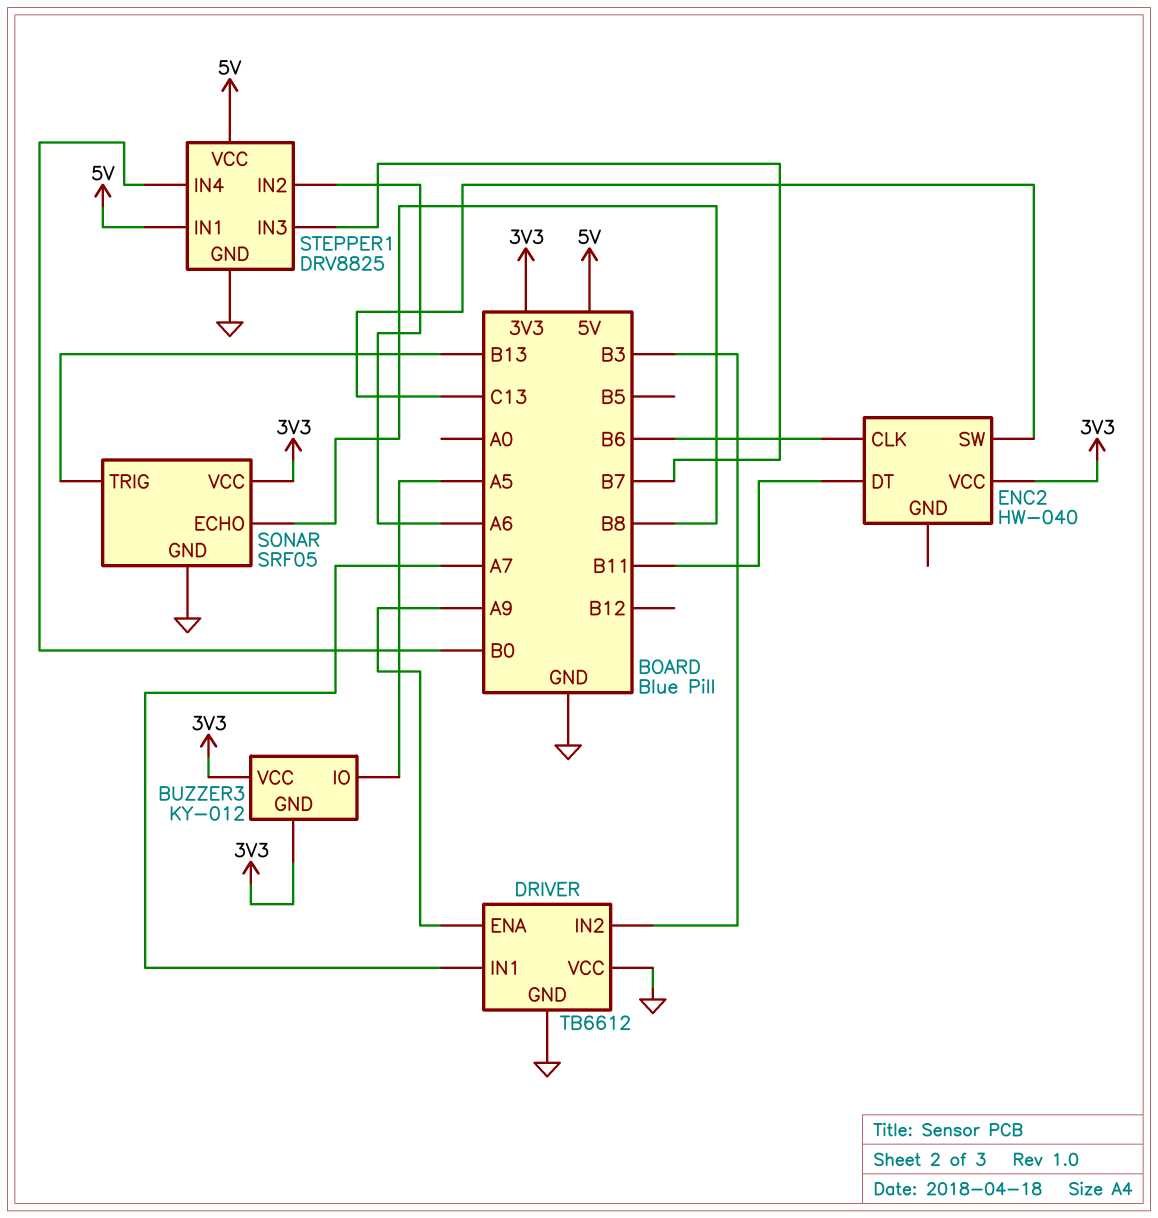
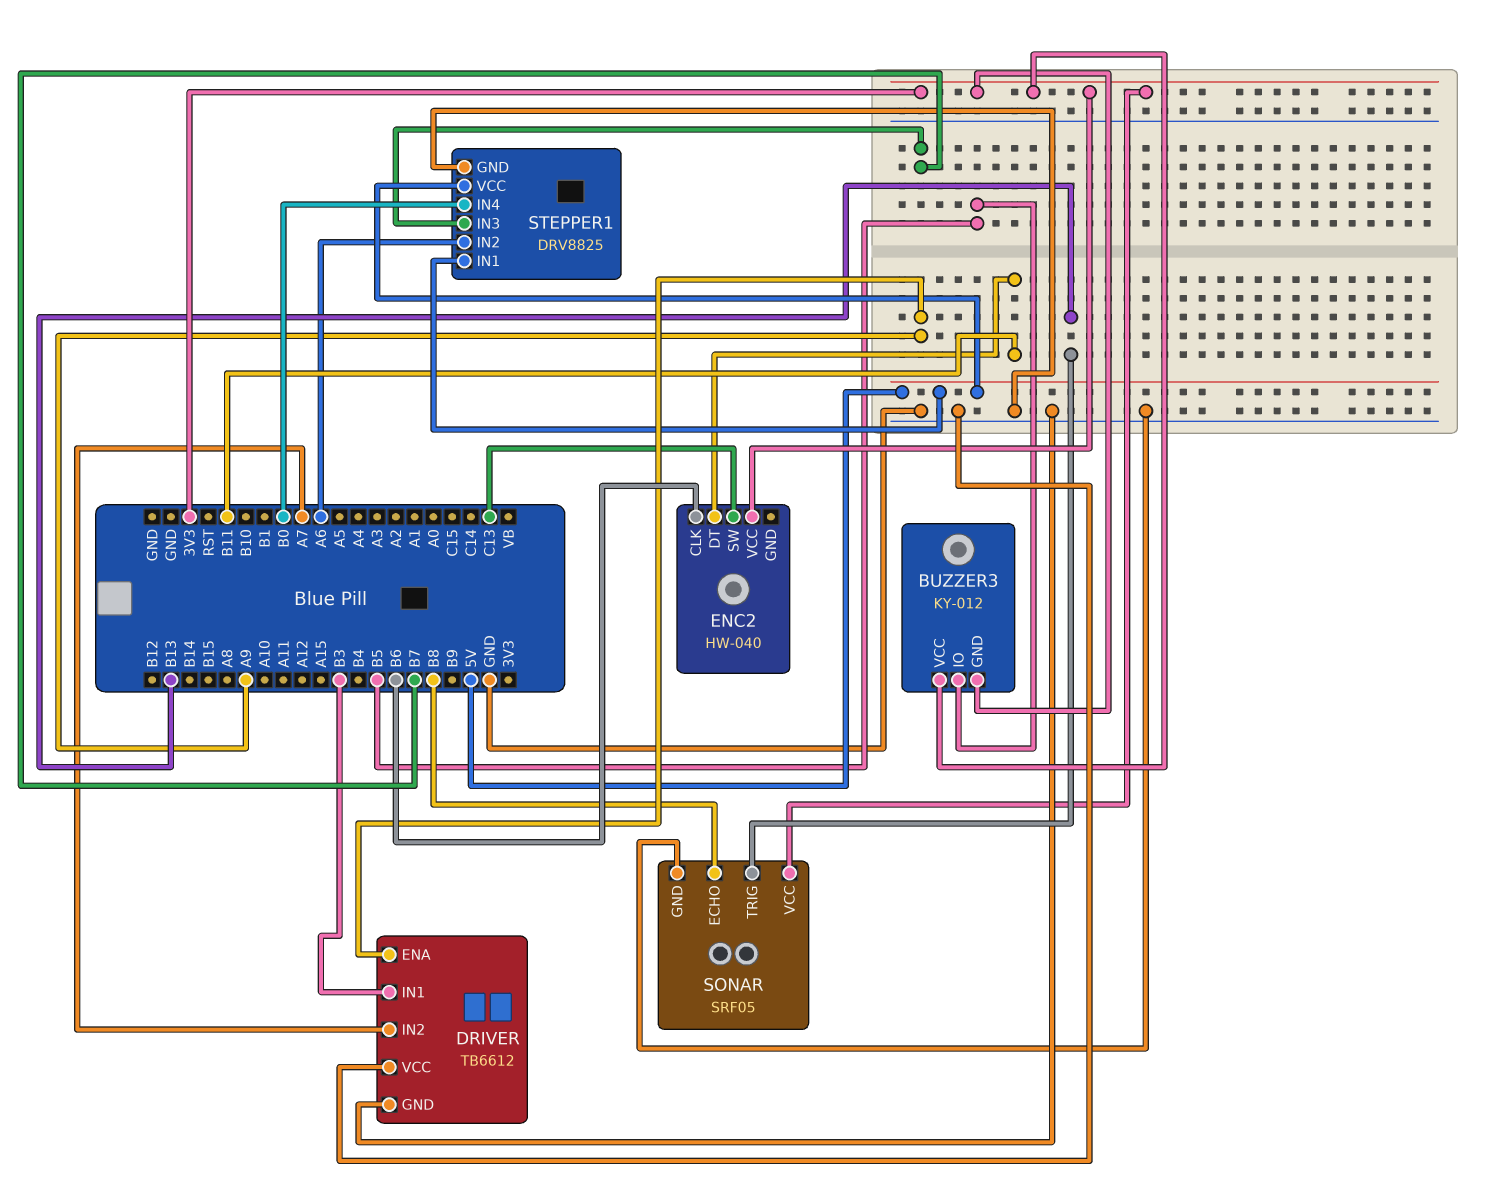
BUZZER3 pin IO: A5 -> B5
DRIVER pin IN1: A7 -> B3
DRIVER pin IN2: B3 -> A7

